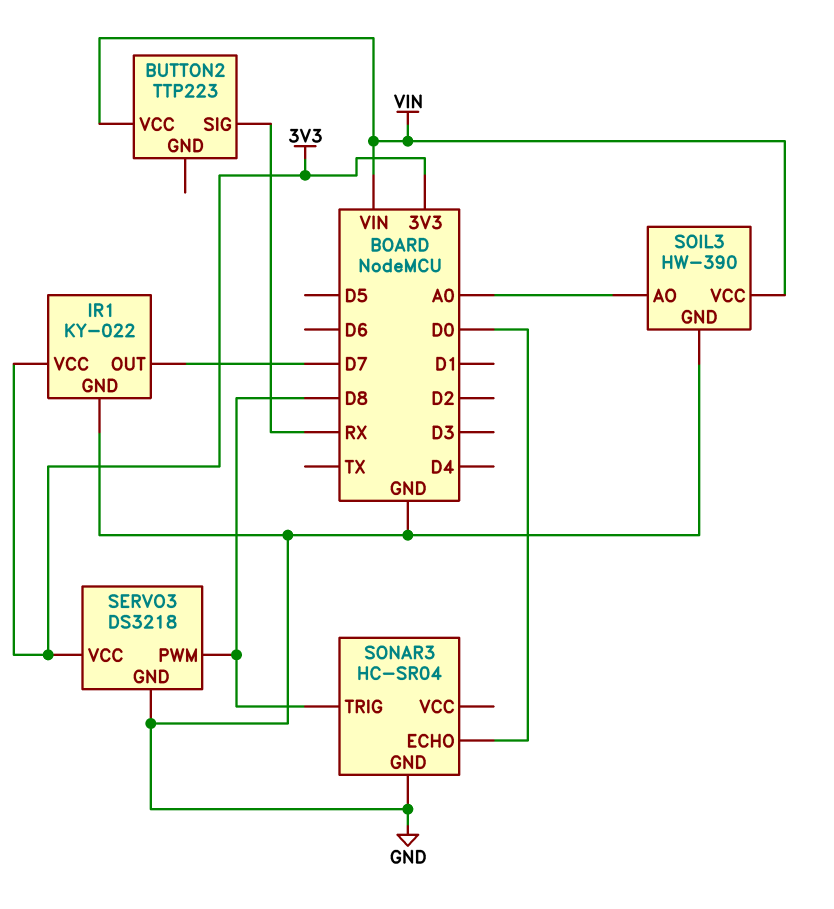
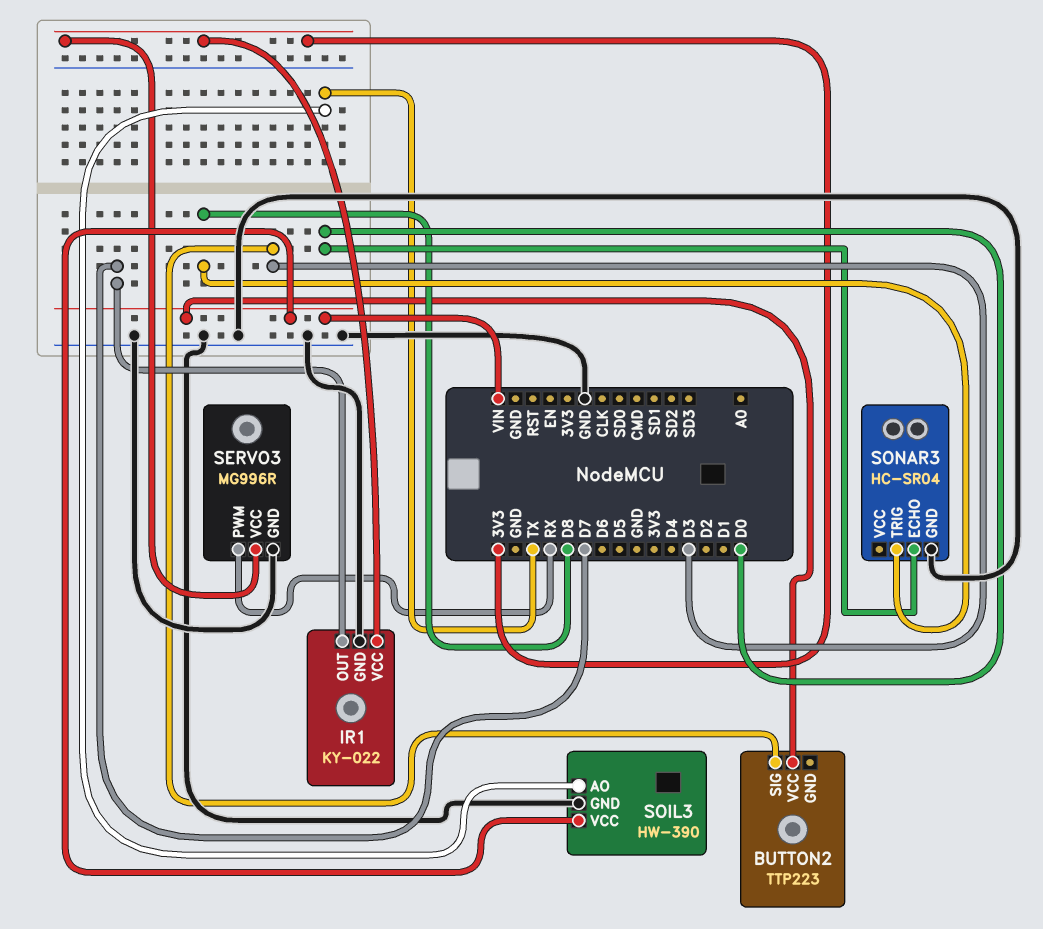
BUTTON2 pin SIG: RX -> D3
SERVO3: DS3218 -> MG996R
SERVO3 pin PWM: D8 -> RX
SOIL3 pin AO: A0 -> TX

